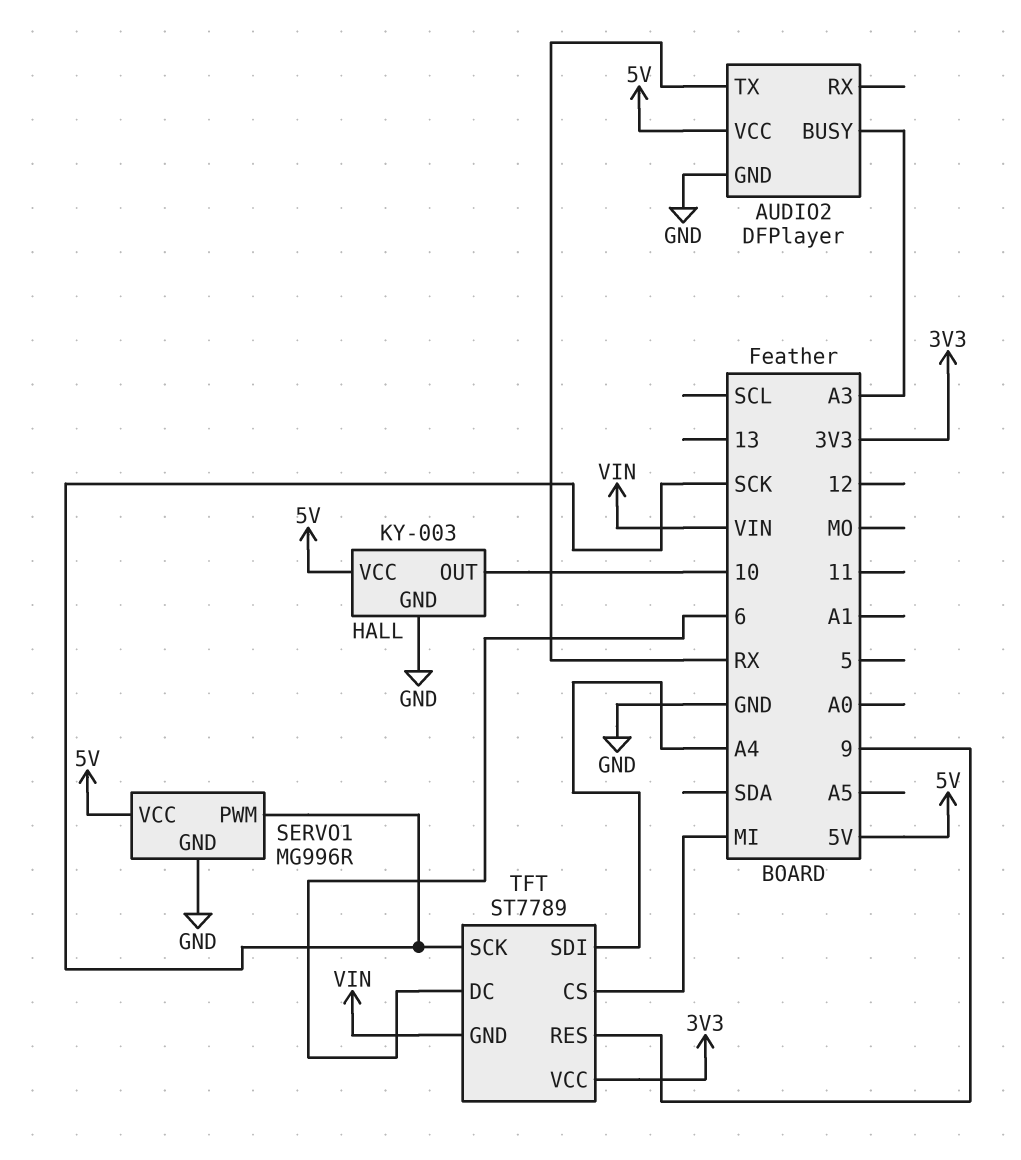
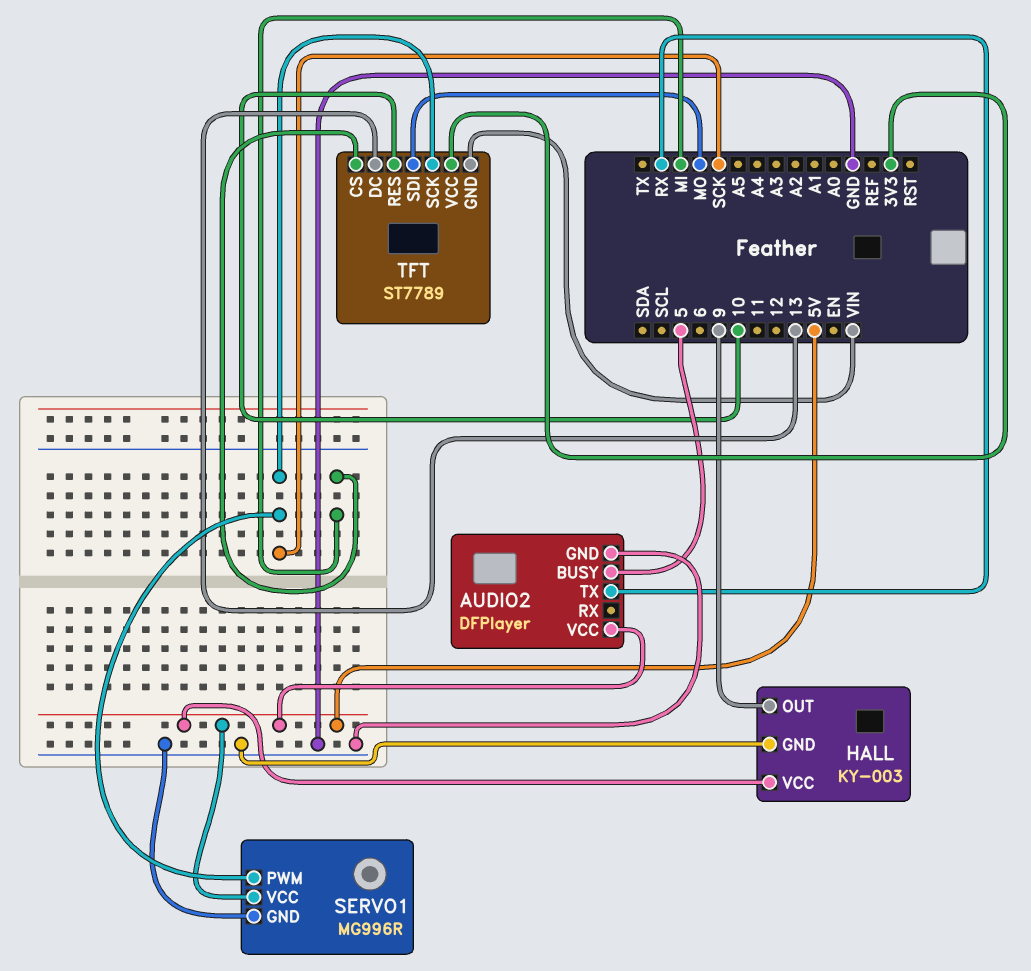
AUDIO2 pin BUSY: A3 -> 5
HALL pin OUT: 10 -> 9
TFT pin DC: 6 -> 13
TFT pin RES: 9 -> 10
TFT pin SDI: A4 -> MO

